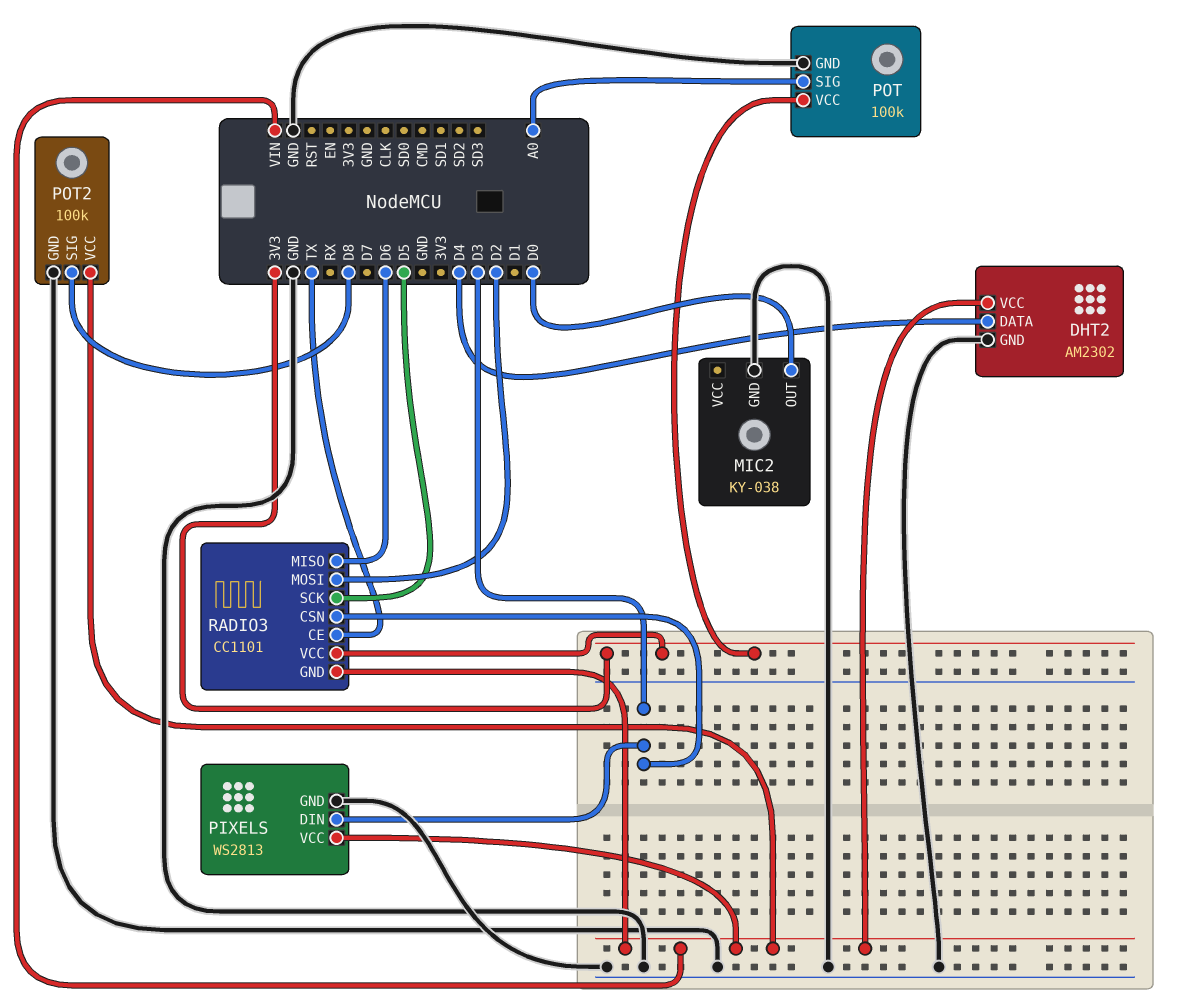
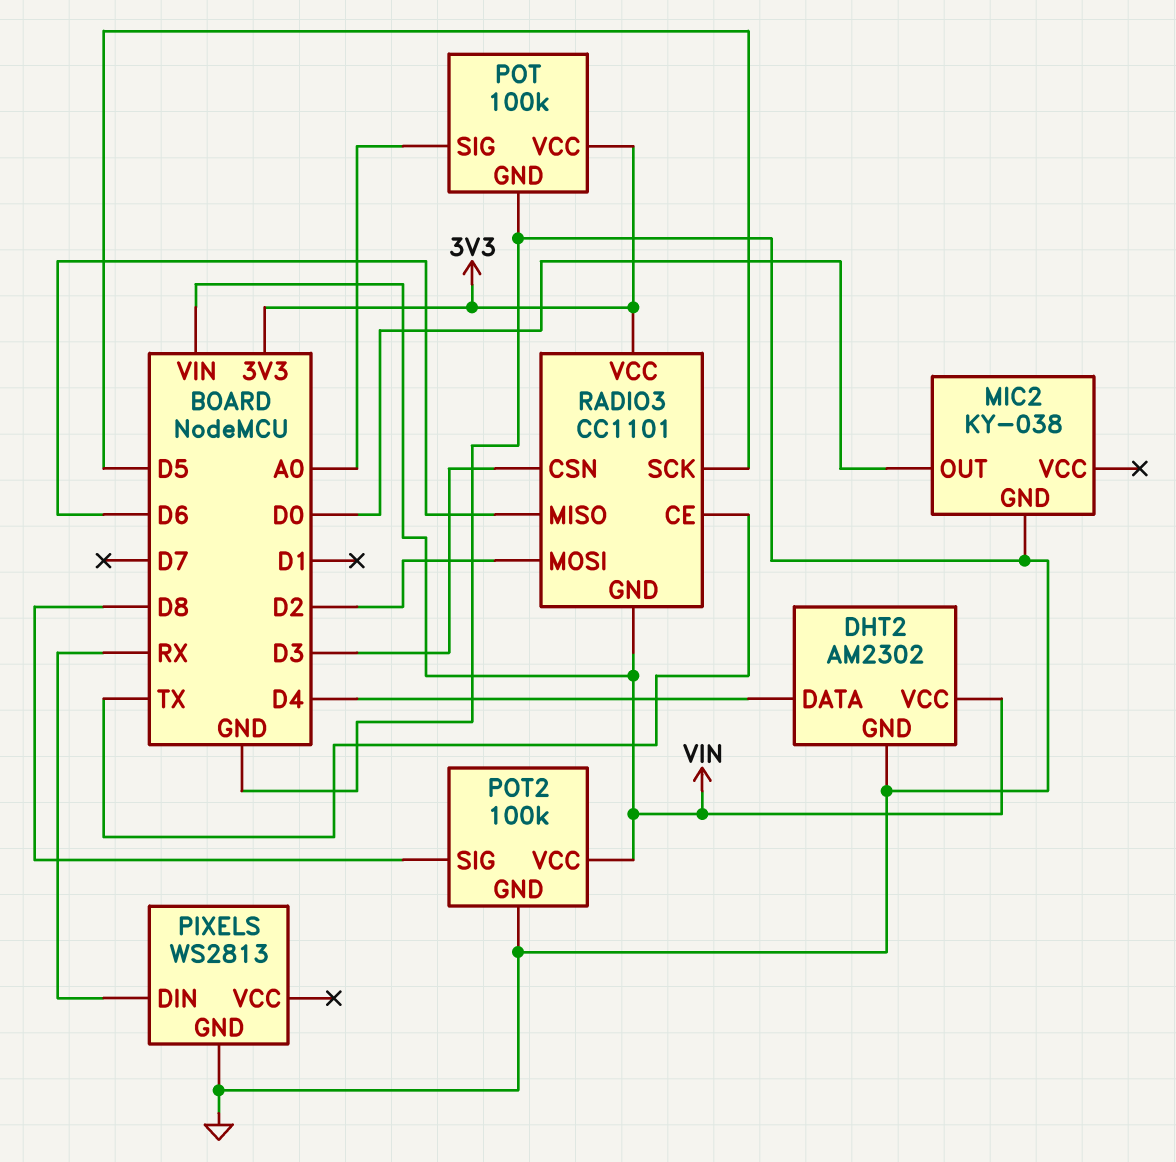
PIXELS pin DIN: D3 -> RX
PIXELS pin VCC: VIN -> none

